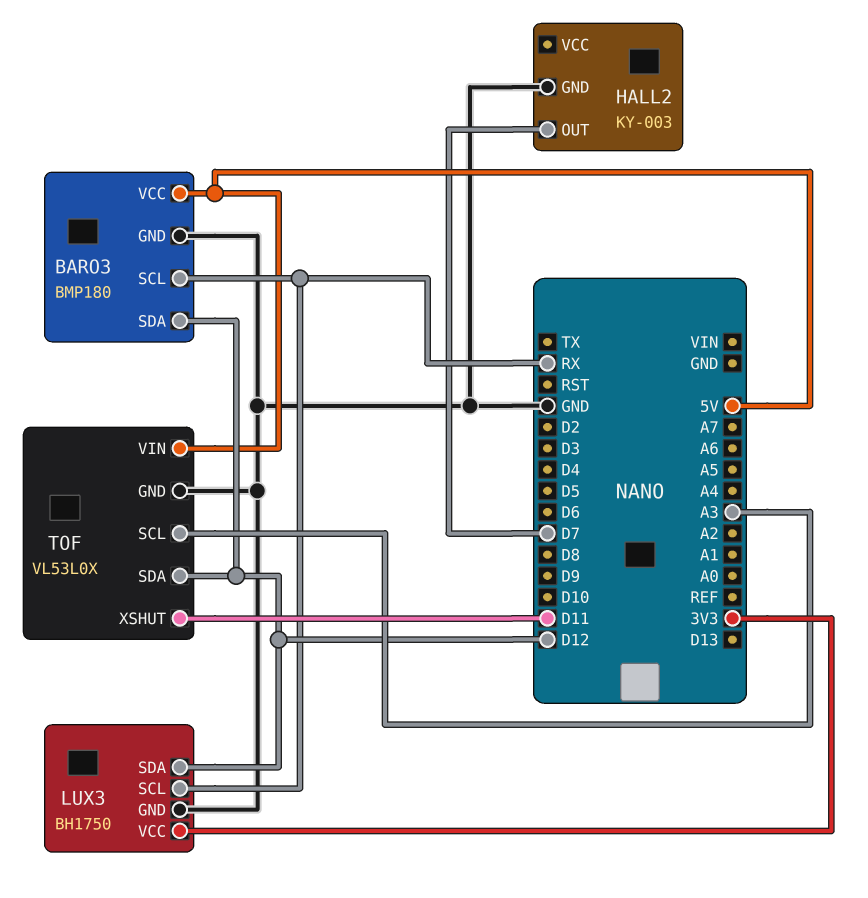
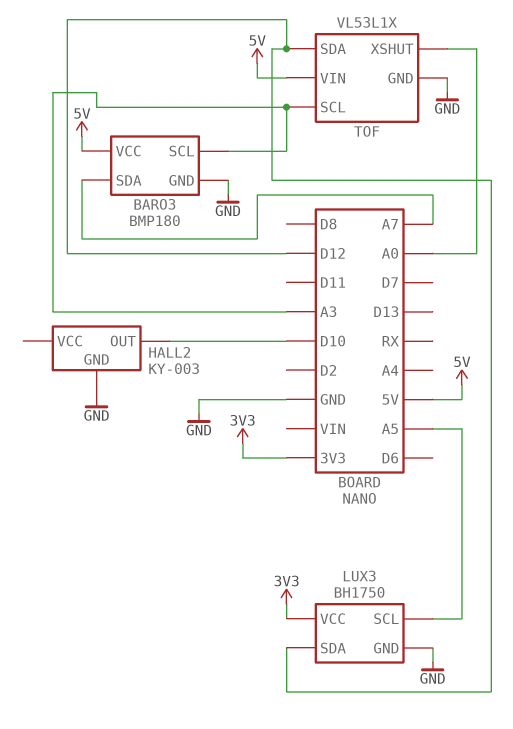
BARO3 pin SCL: RX -> A3
BARO3 pin SDA: D12 -> A7
HALL2 pin OUT: D7 -> D10
LUX3 pin SCL: RX -> A5
TOF: VL53L0X -> VL53L1X
TOF pin XSHUT: D11 -> A0

